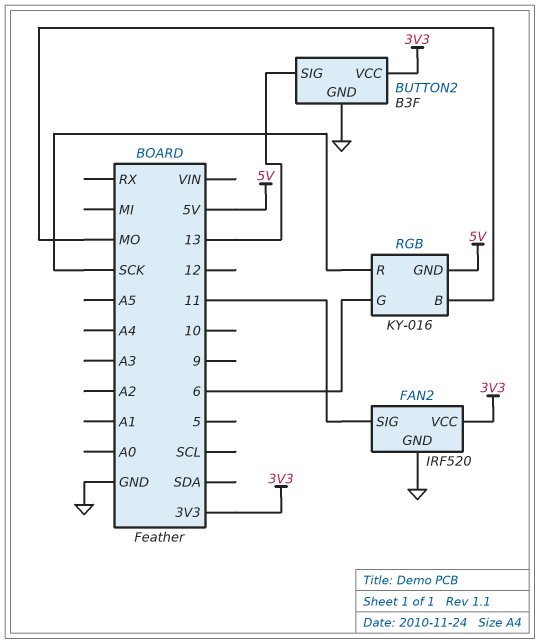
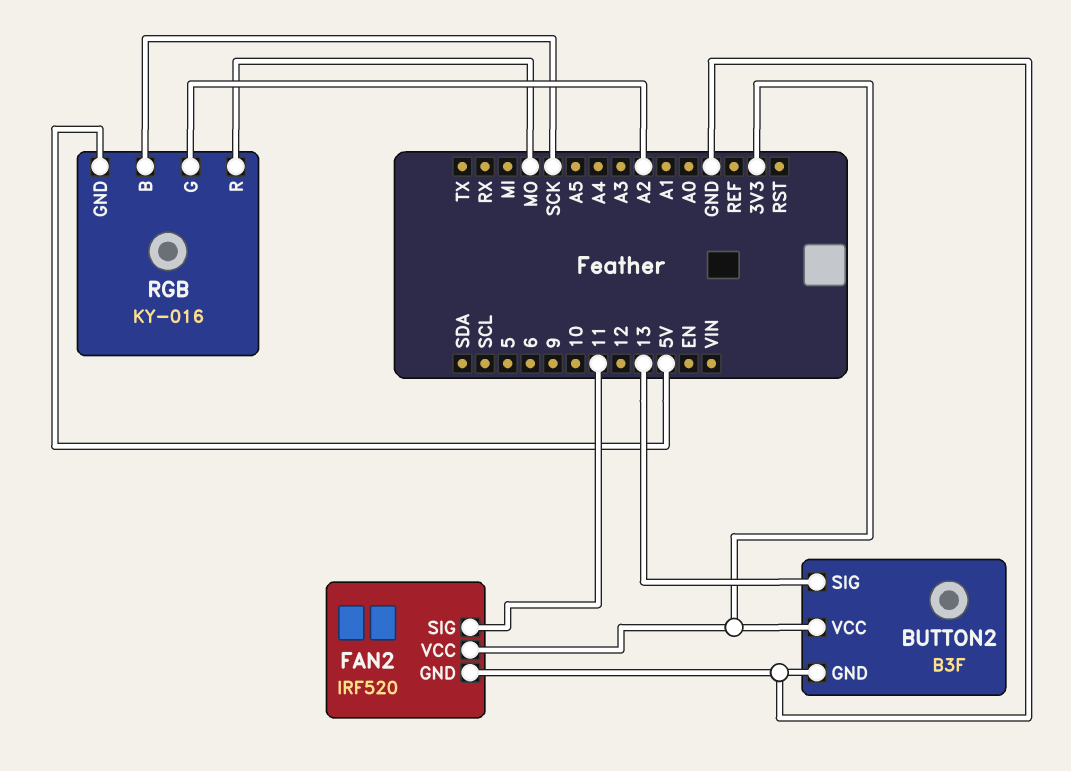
RGB pin B: MO -> SCK
RGB pin G: 6 -> A2
RGB pin R: SCK -> MO

